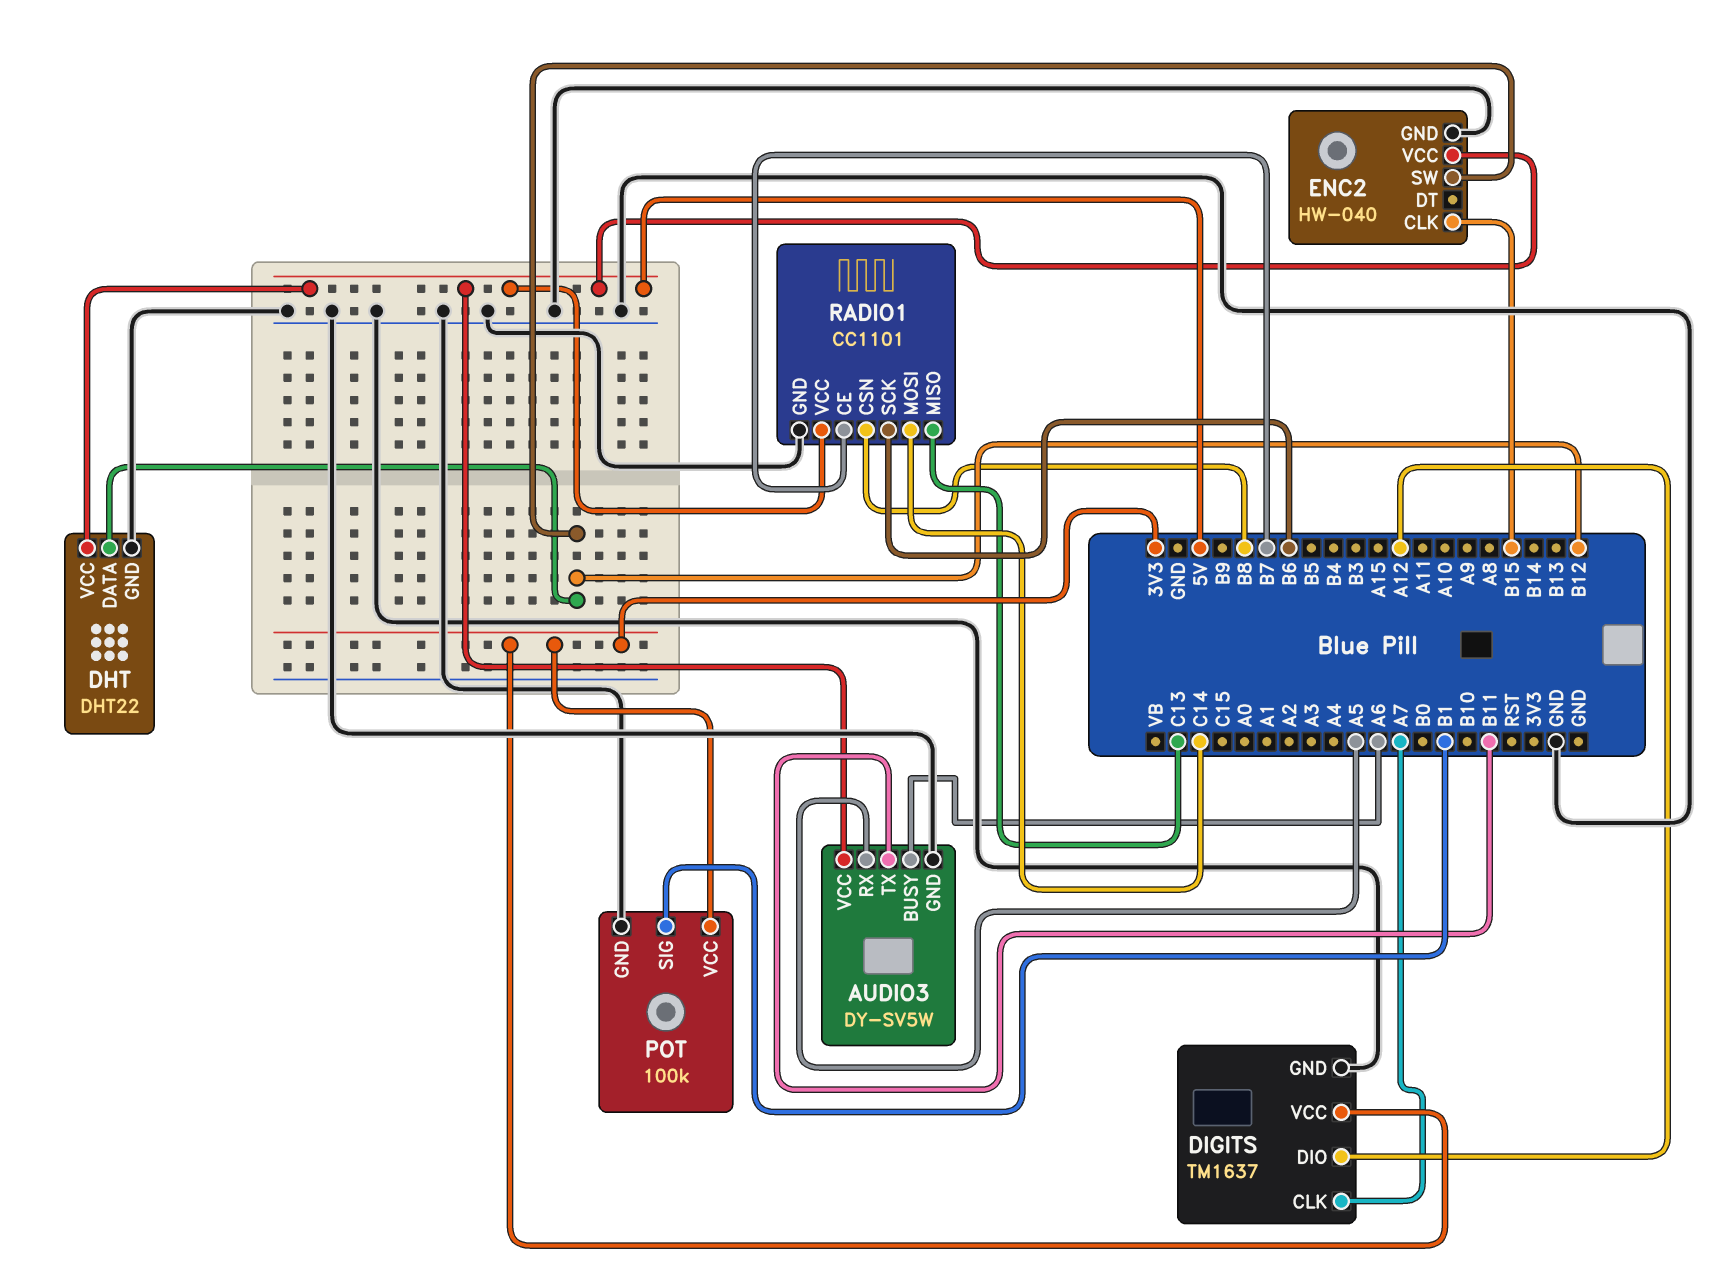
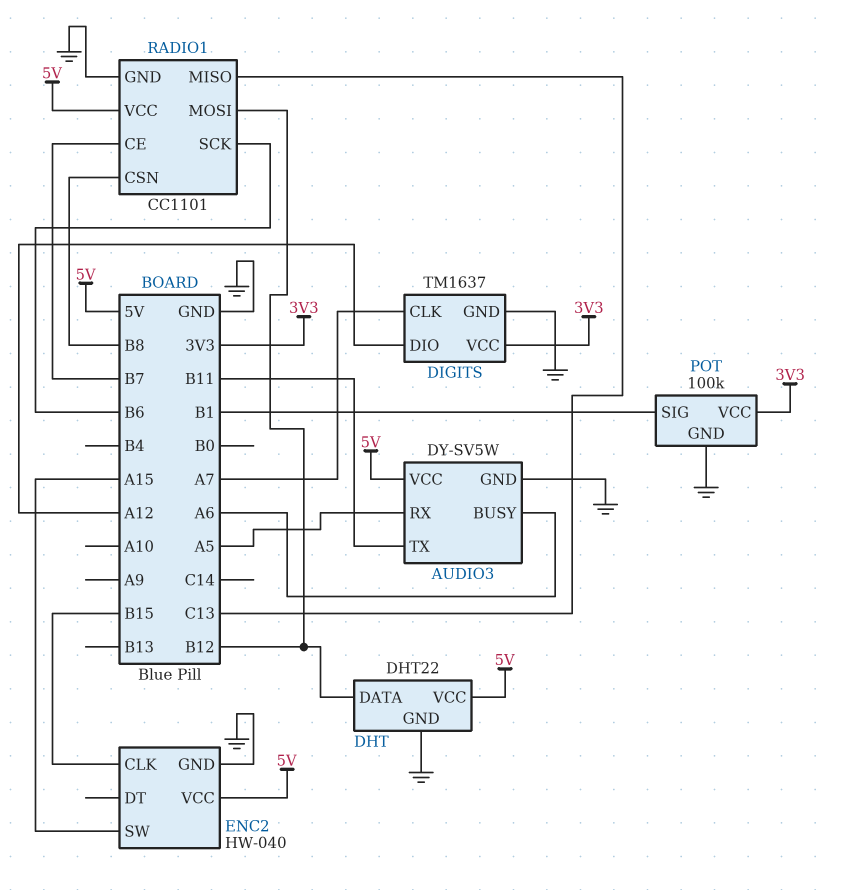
ENC2 pin SW: B12 -> A15
RADIO1 pin MOSI: C14 -> B12

